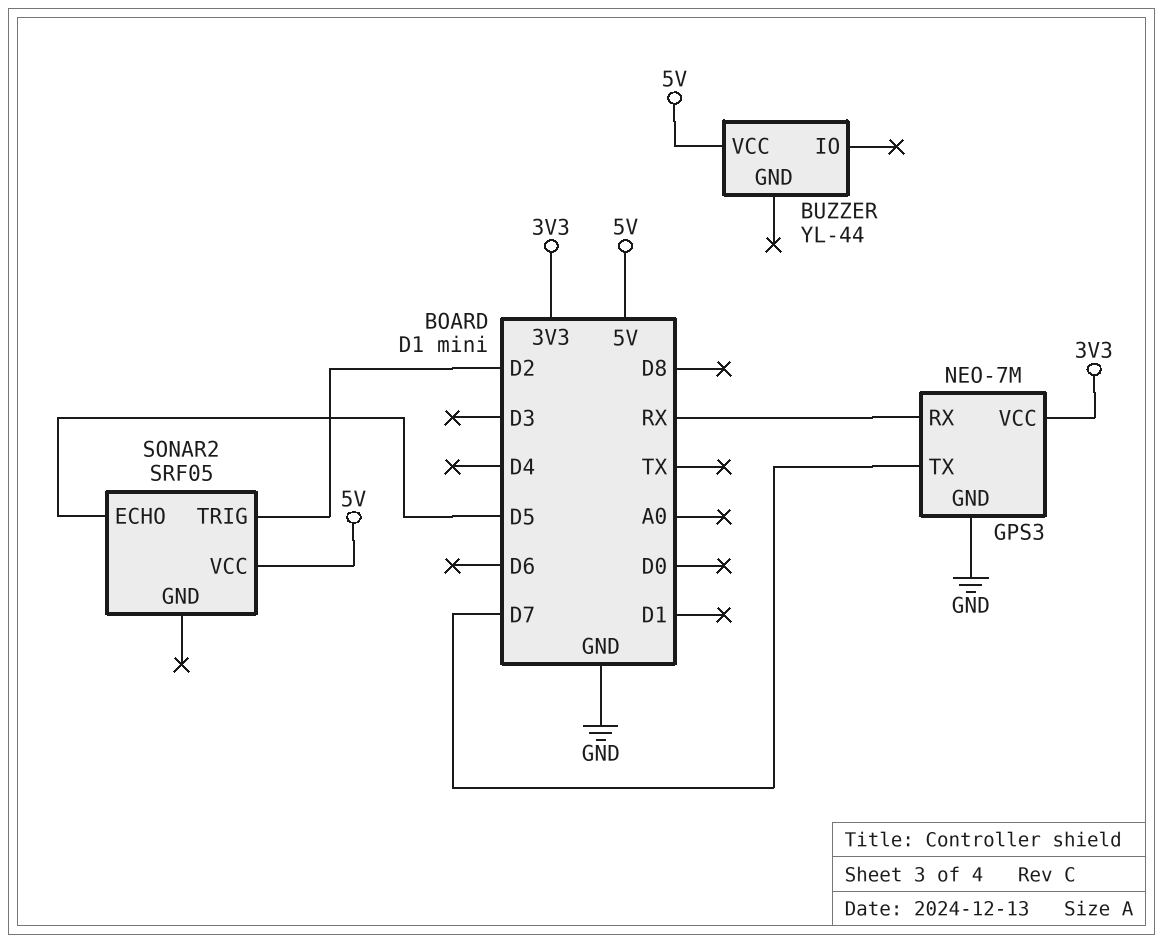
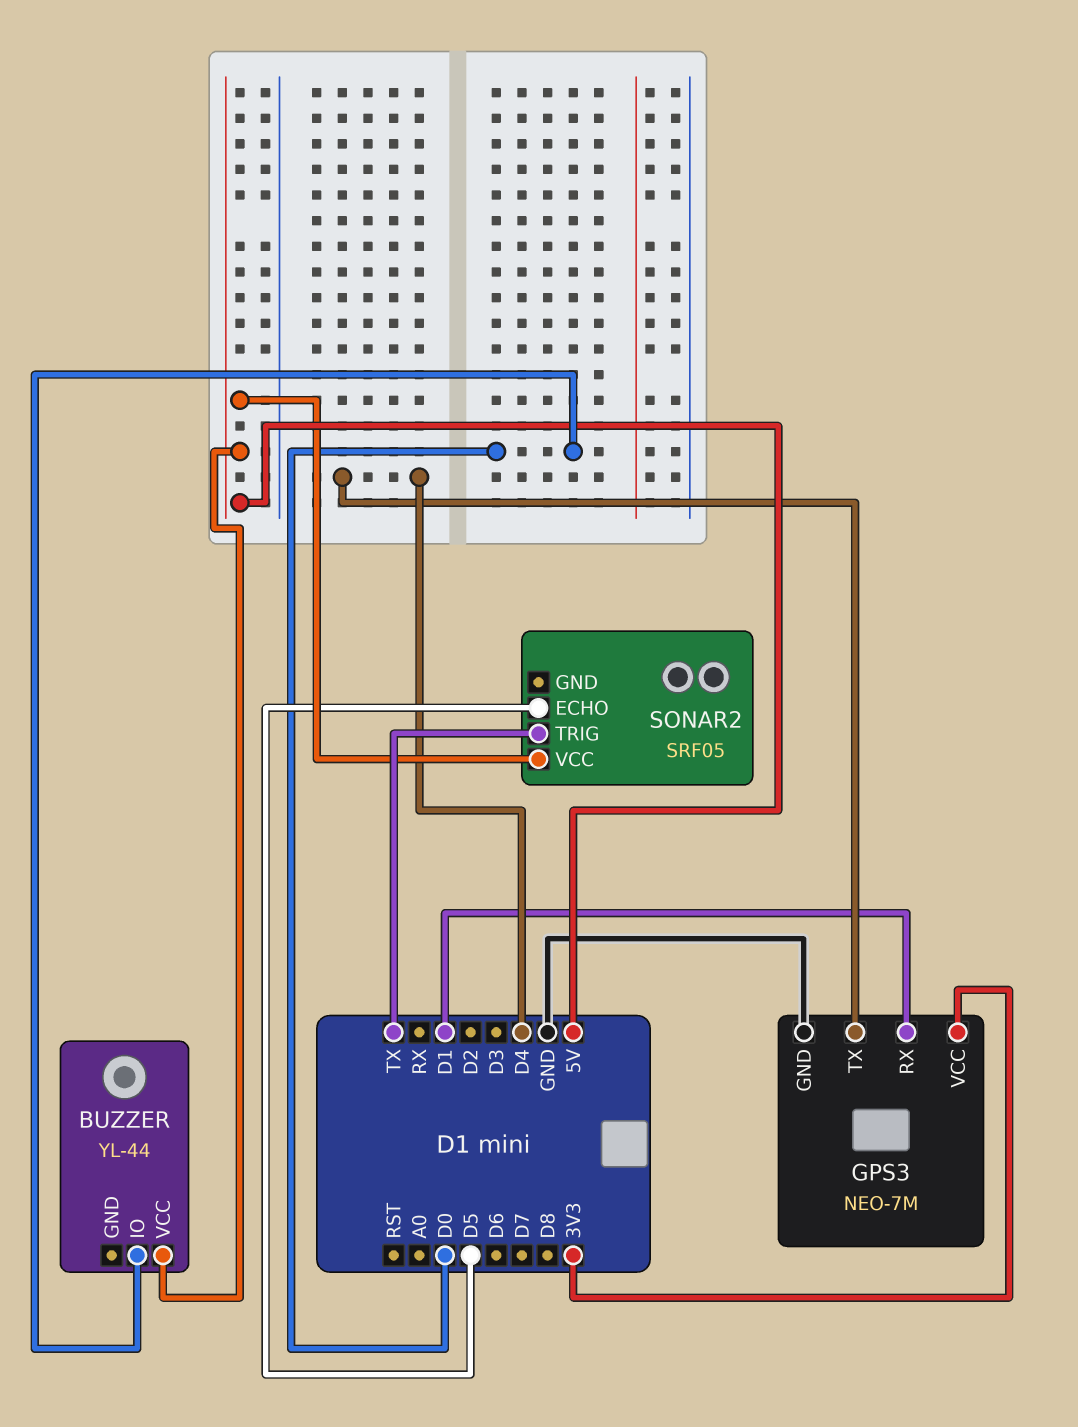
BUZZER pin IO: none -> D0
GPS3 pin RX: RX -> D1
GPS3 pin TX: D7 -> D4
SONAR2 pin TRIG: D2 -> TX

